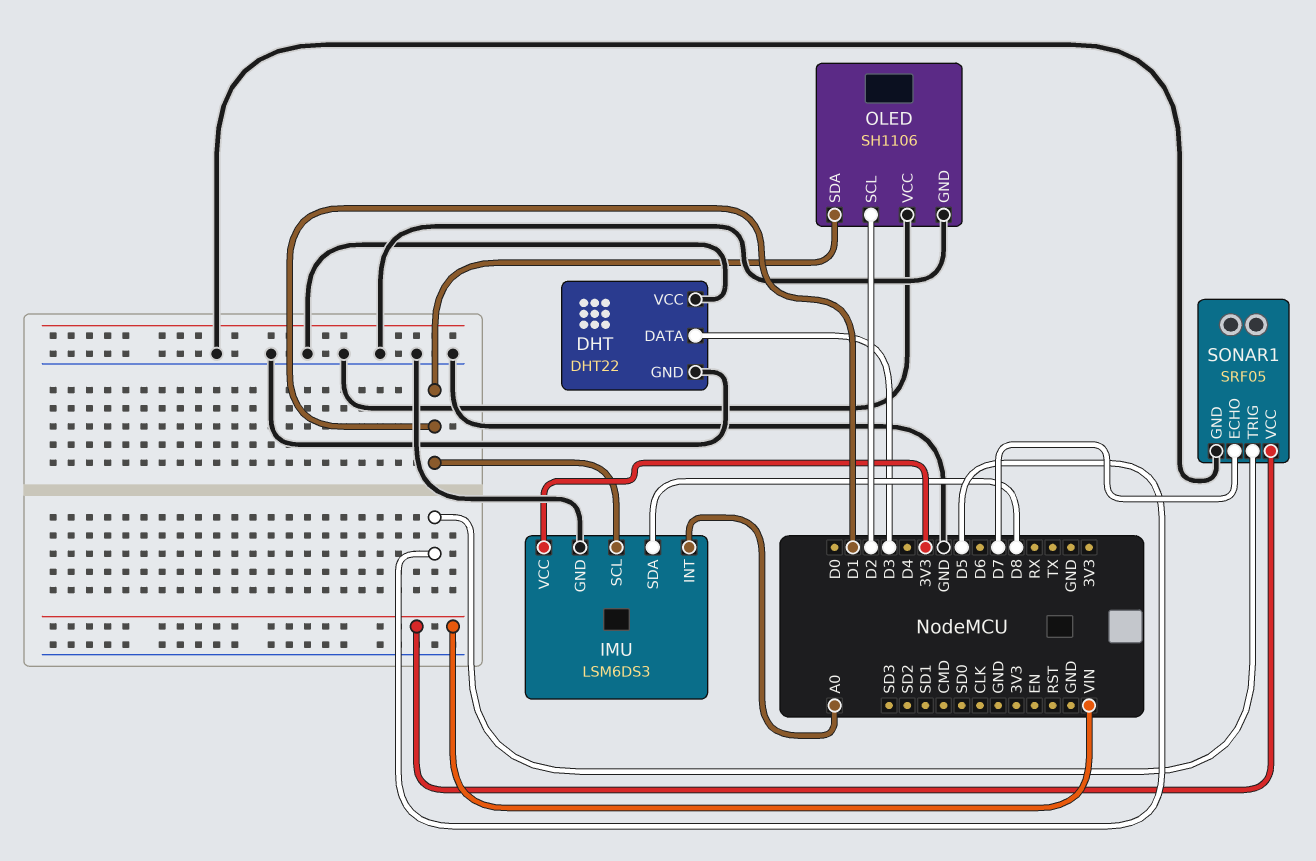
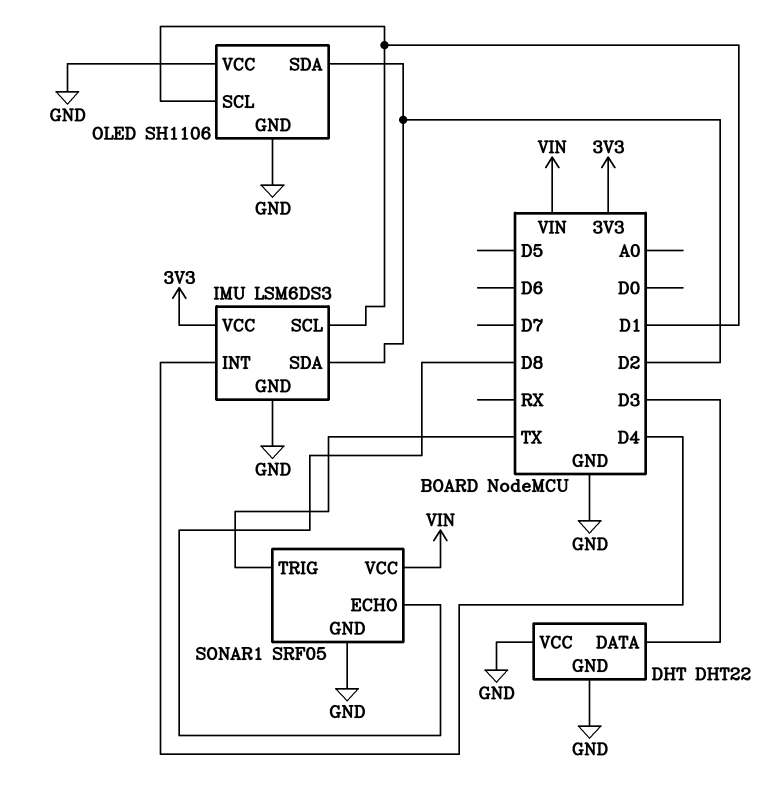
IMU pin INT: A0 -> D4
IMU pin SDA: D8 -> D2
OLED pin SCL: D2 -> D1
OLED pin SDA: D1 -> D2
SONAR1 pin ECHO: D7 -> D8
SONAR1 pin TRIG: D5 -> TX

